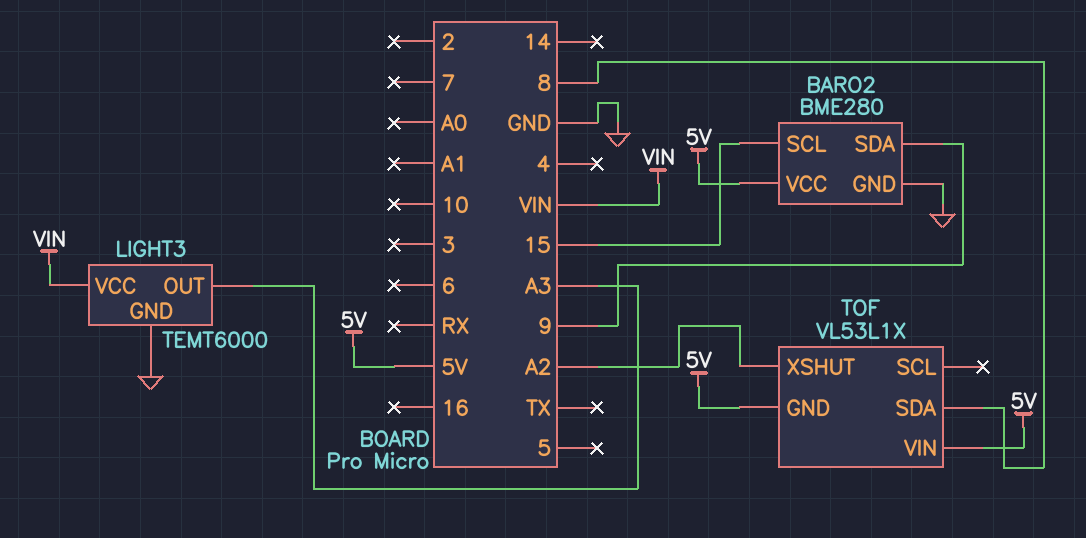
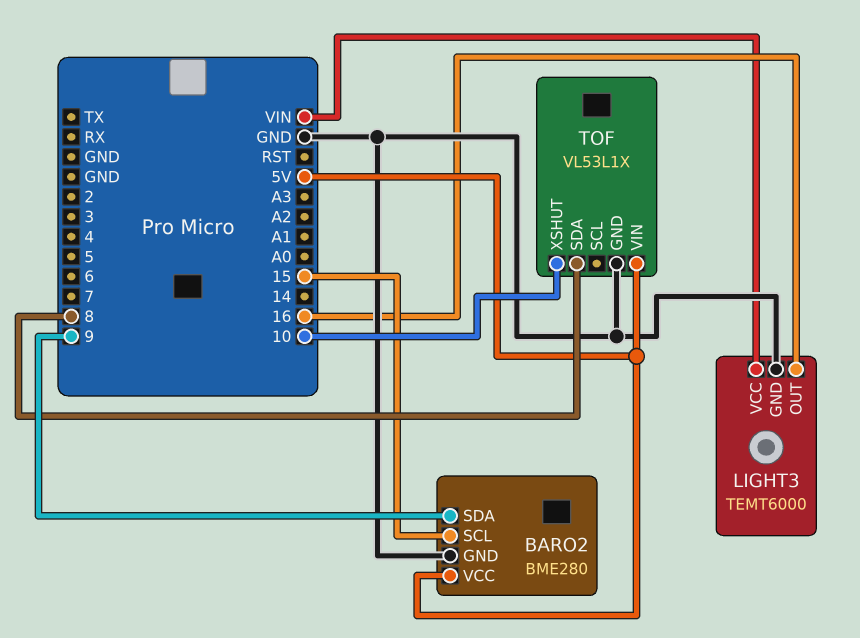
LIGHT3 pin OUT: A3 -> 16
TOF pin GND: 5V -> GND
TOF pin XSHUT: A2 -> 10

